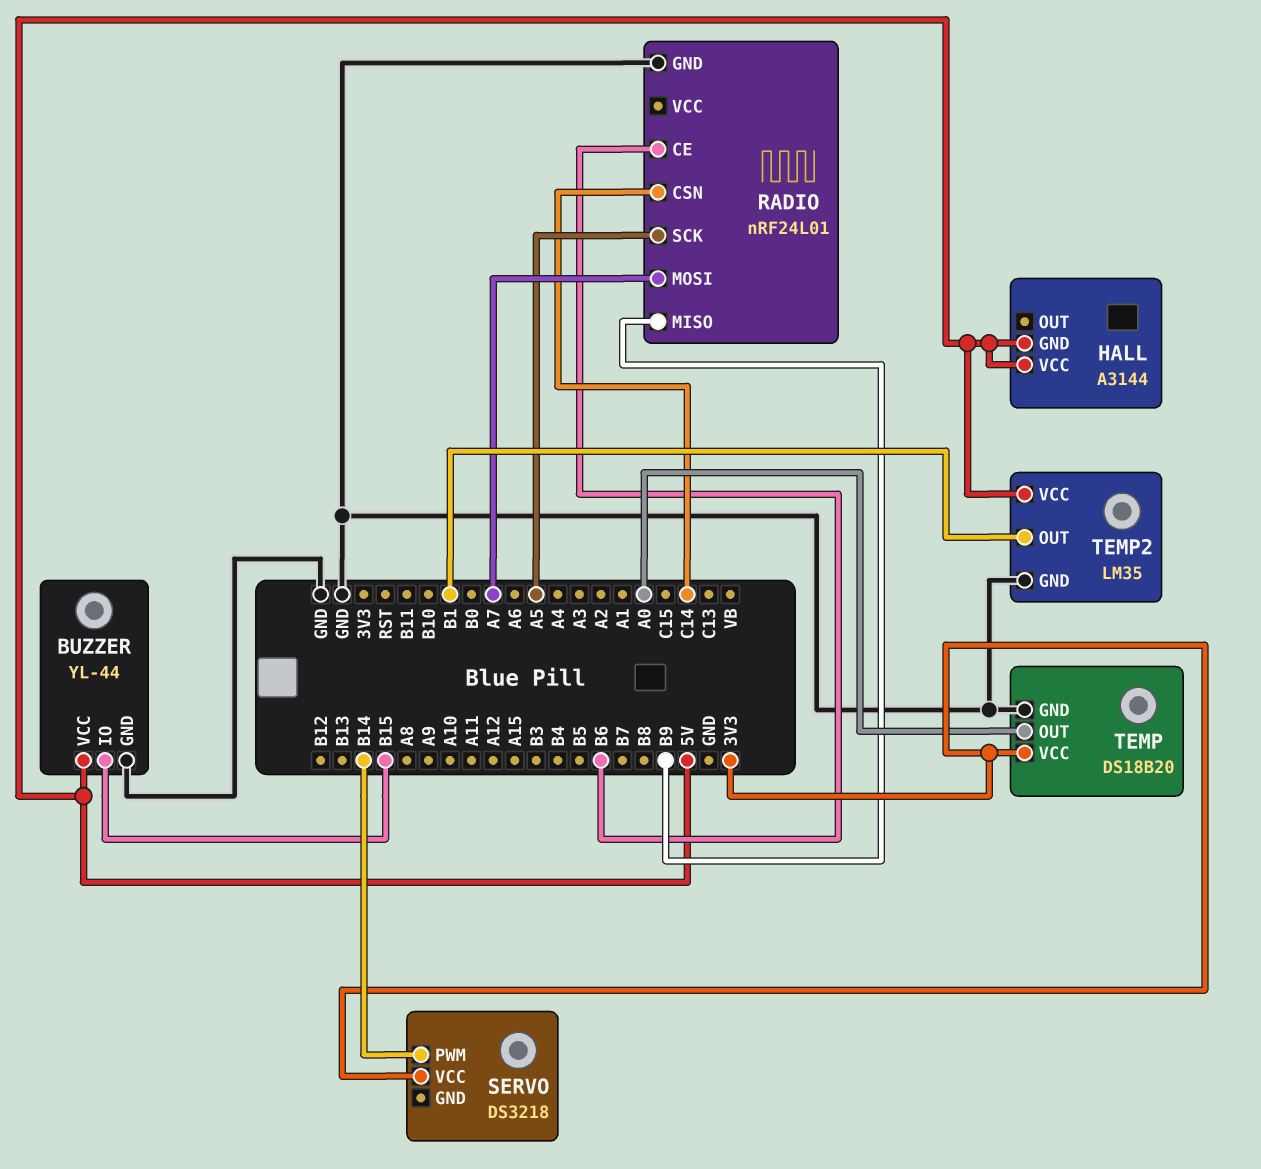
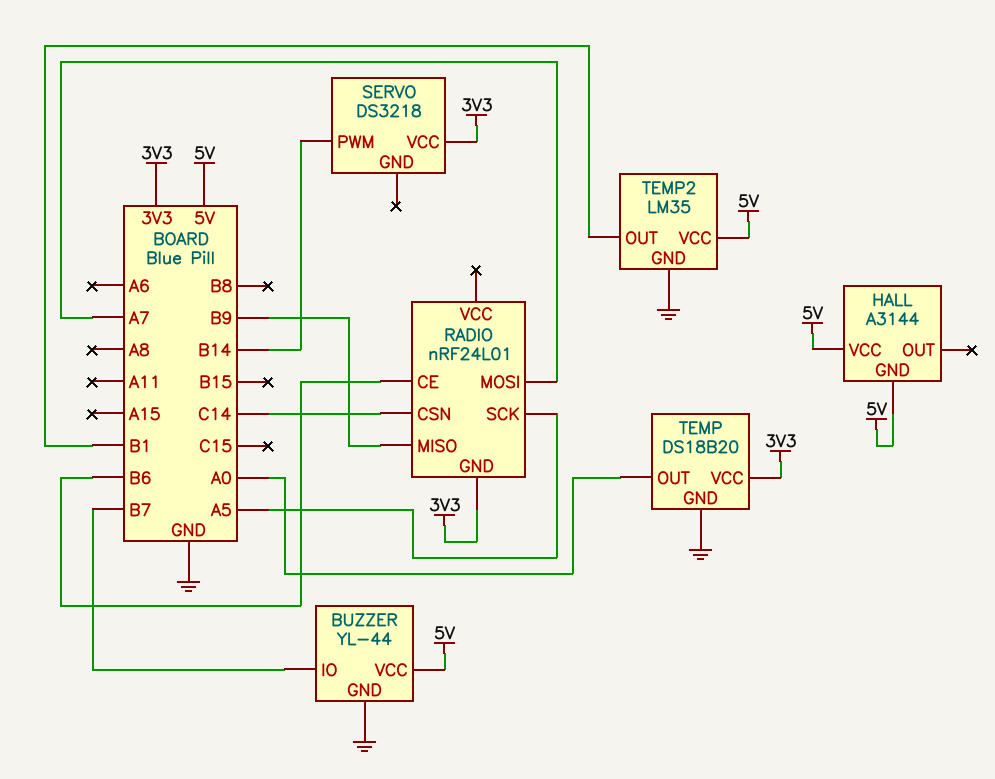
BUZZER pin IO: B15 -> B7
RADIO pin GND: GND -> 3V3

